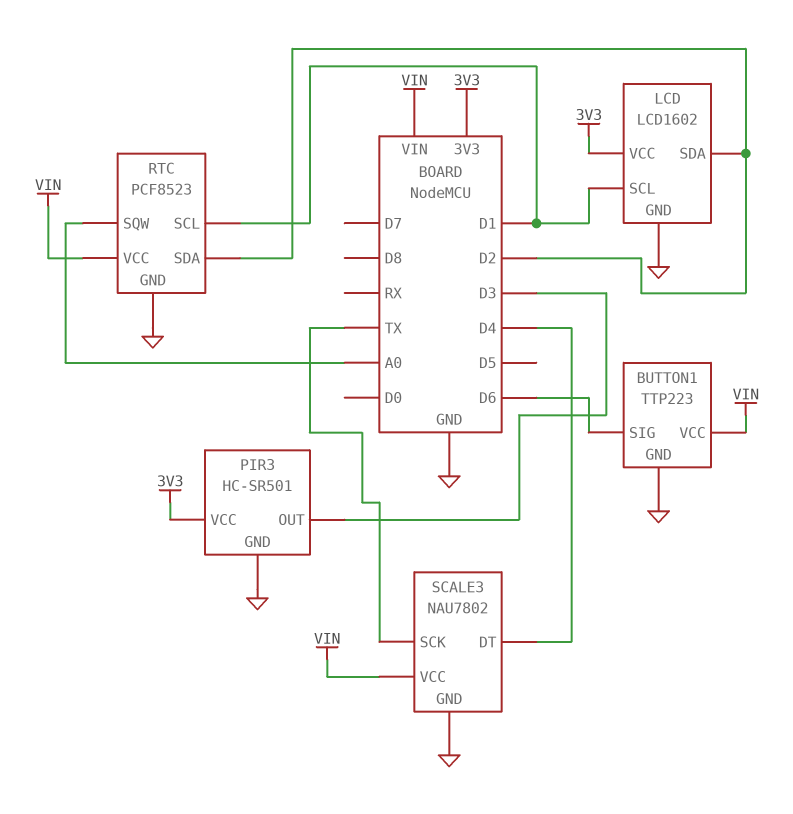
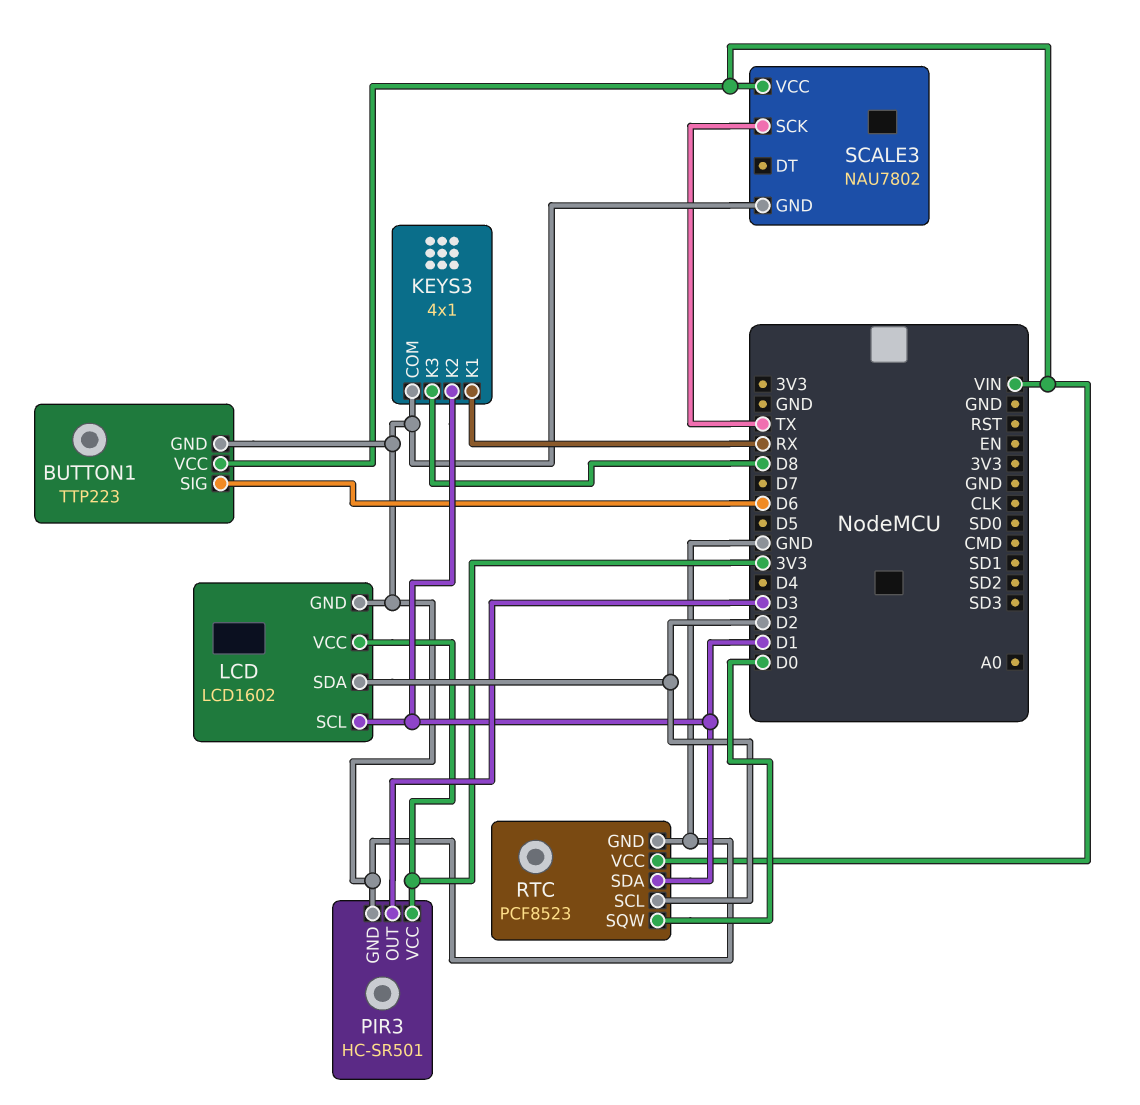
KEYS3: none -> 4x1
KEYS3 pin COM: none -> GND
KEYS3 pin K1: none -> RX
KEYS3 pin K2: none -> D1
KEYS3 pin K3: none -> D8
RTC pin SCL: D1 -> D2
RTC pin SDA: D2 -> D1
RTC pin SQW: A0 -> D0
SCALE3 pin DT: D4 -> none

